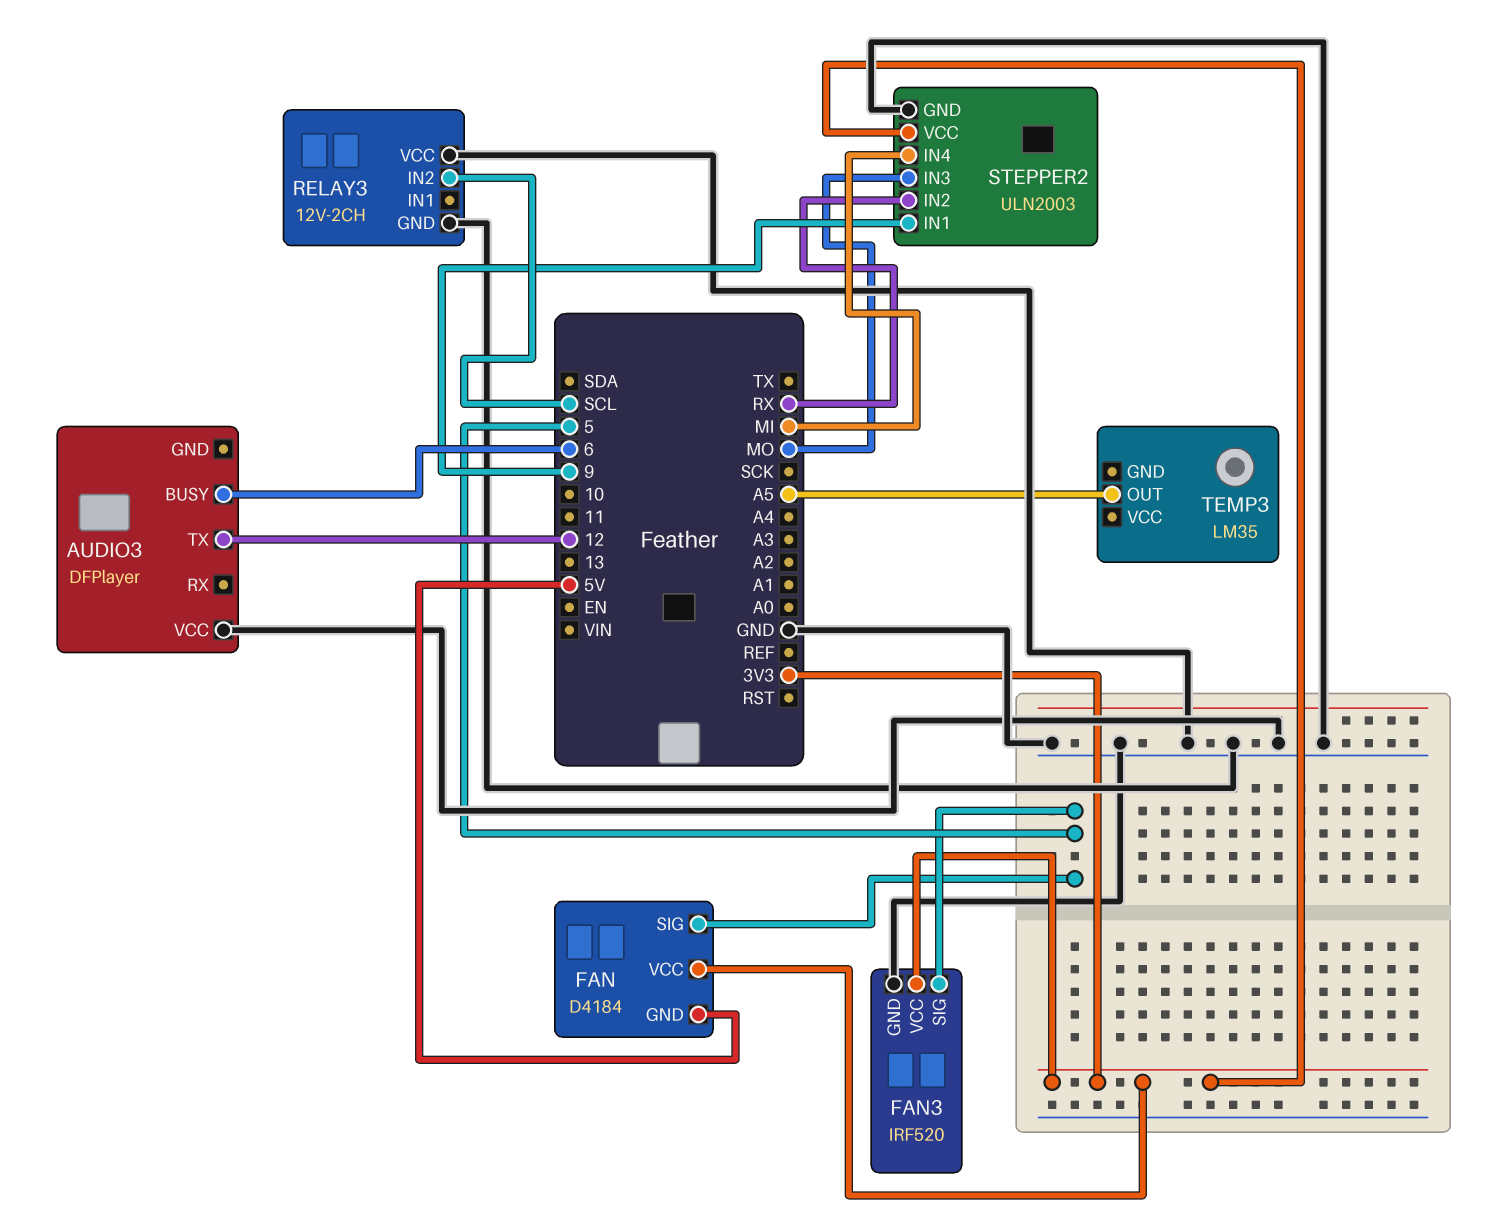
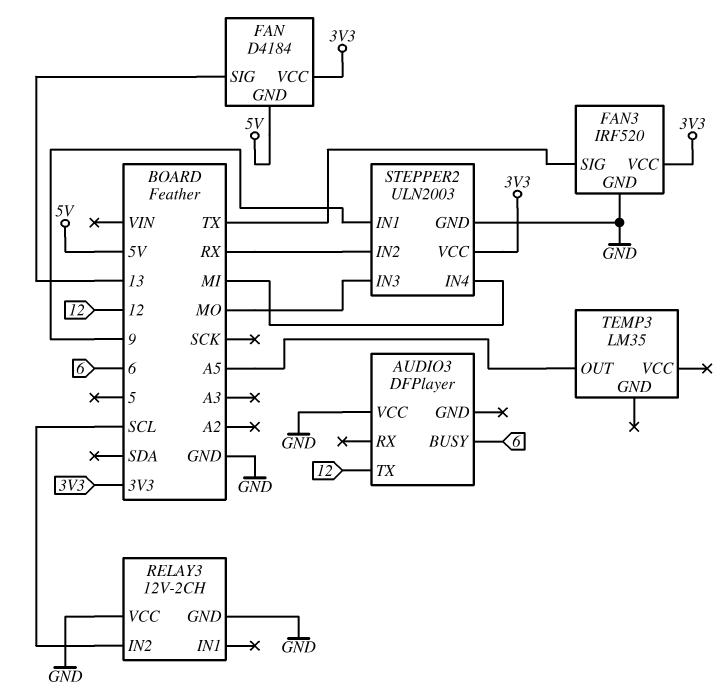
FAN pin SIG: 5 -> 13
FAN3 pin SIG: 5 -> TX

